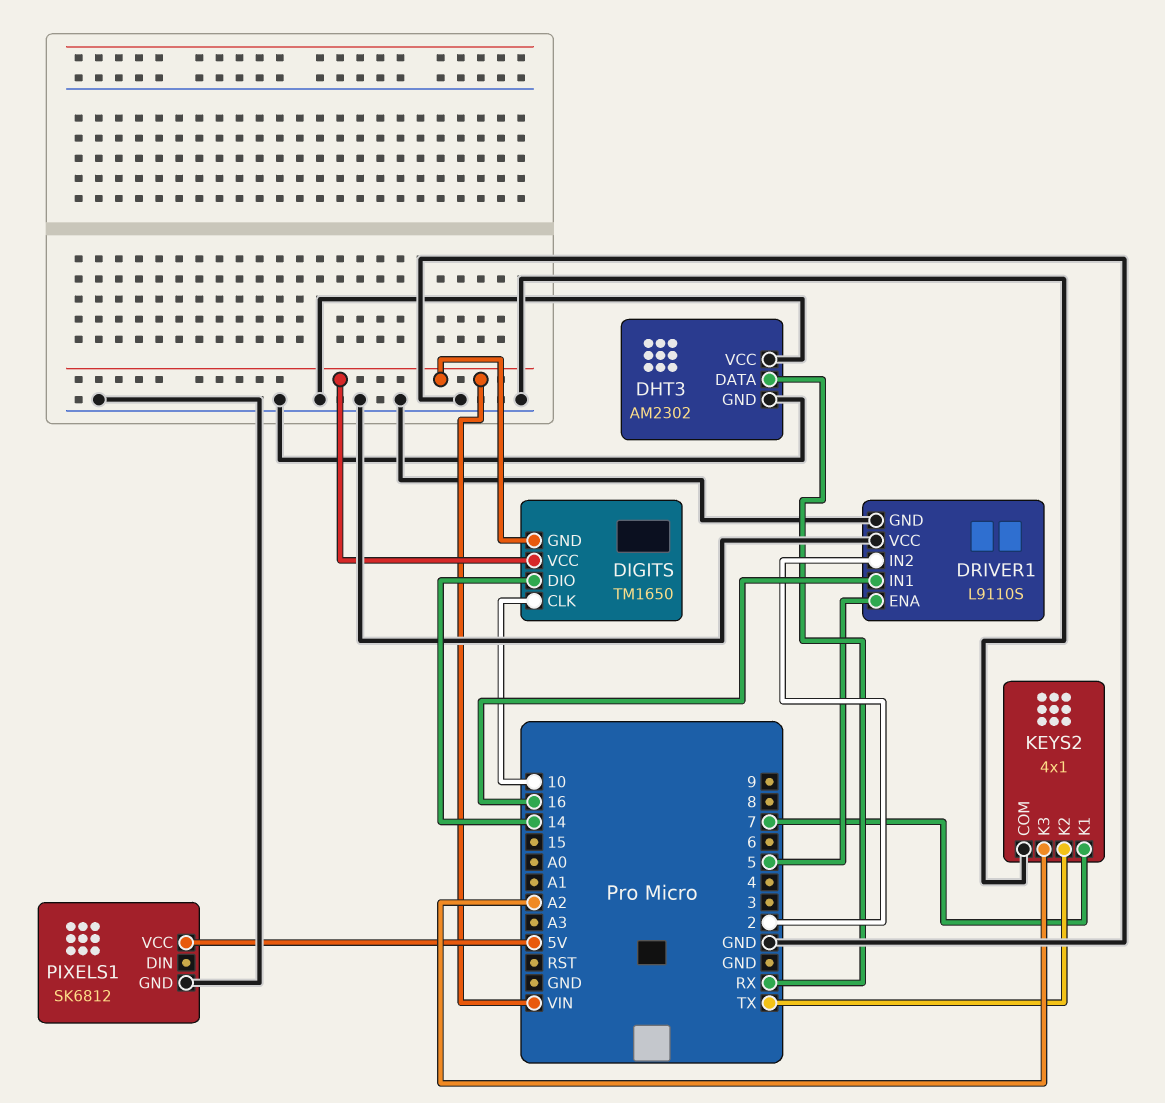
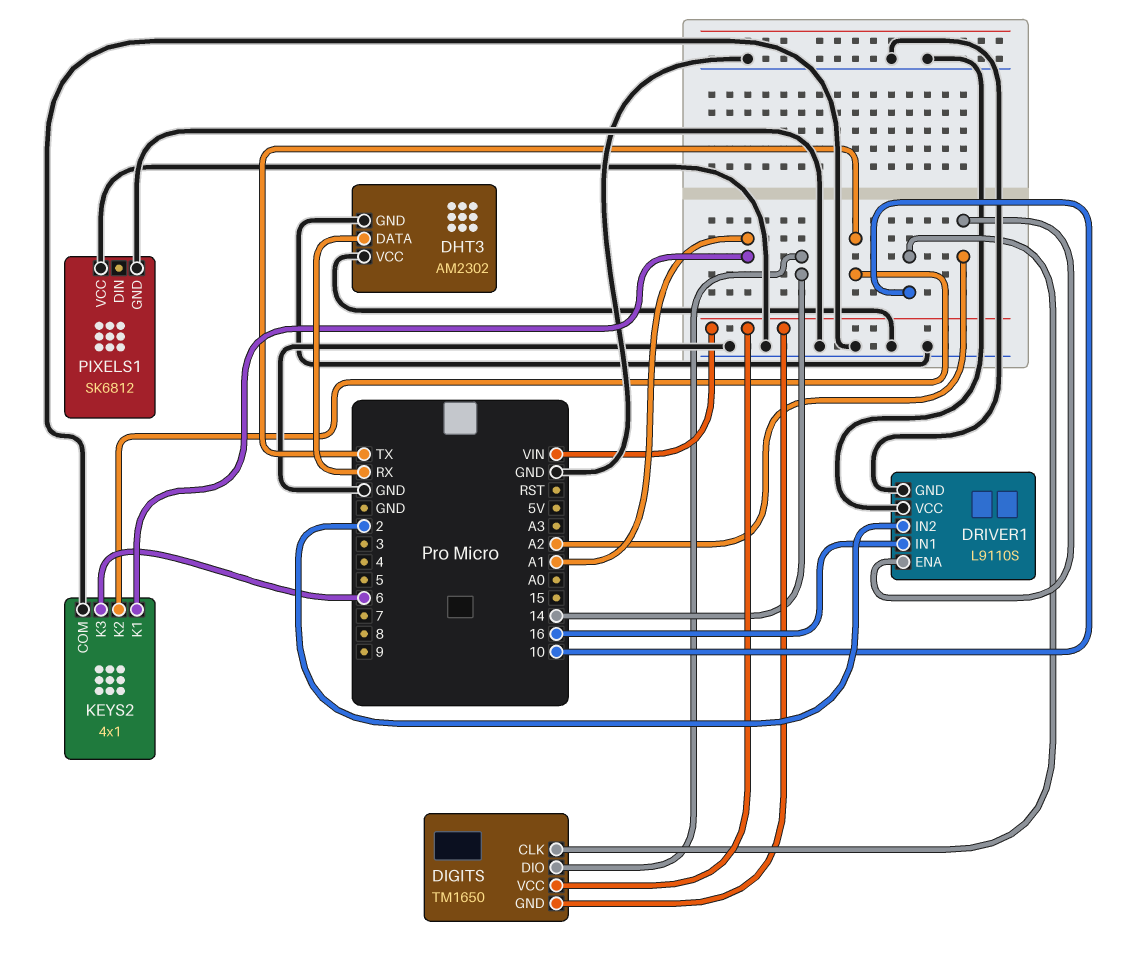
DRIVER1 pin ENA: 5 -> A2
KEYS2 pin K1: 7 -> A1
KEYS2 pin K3: A2 -> 6
PIXELS1 pin VCC: 5V -> GND

